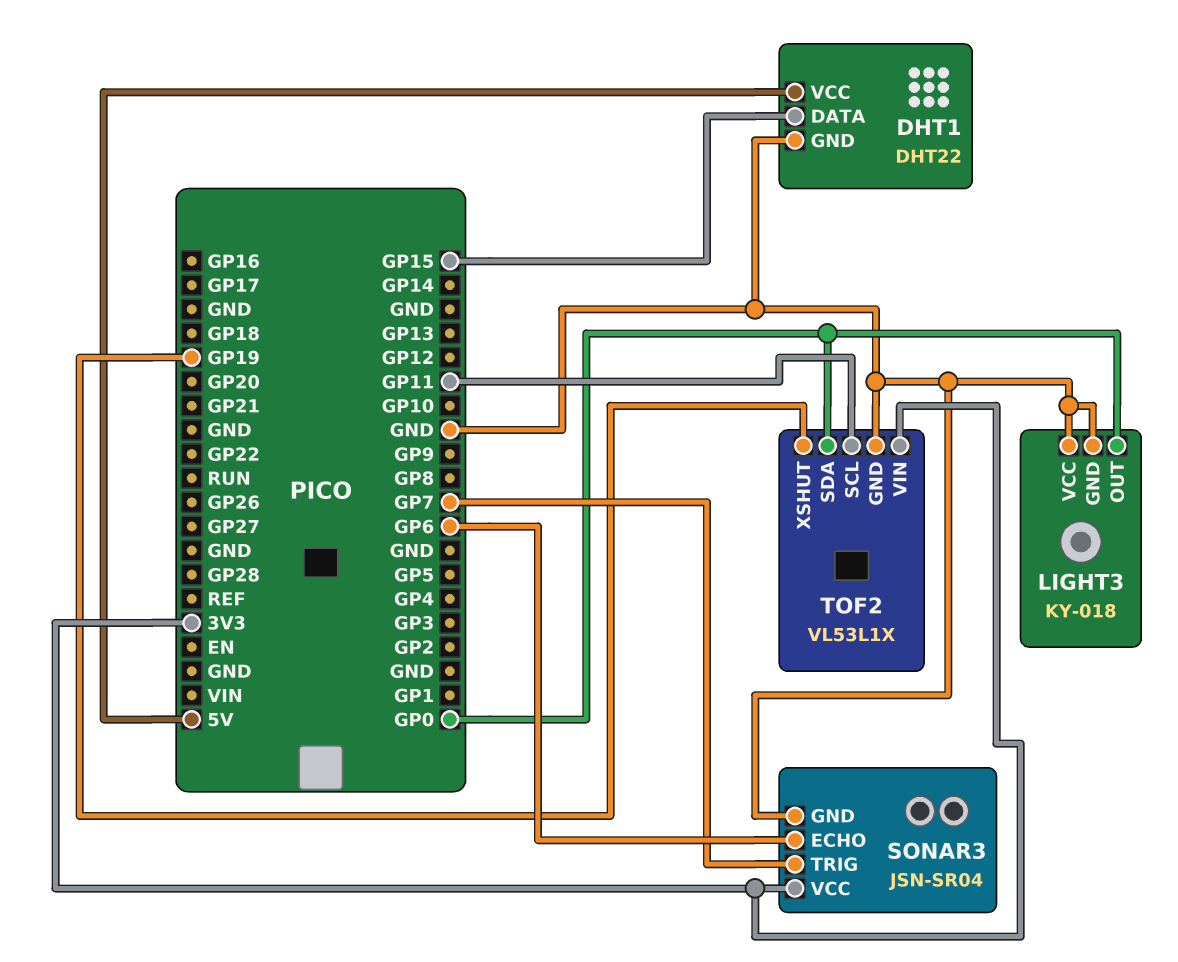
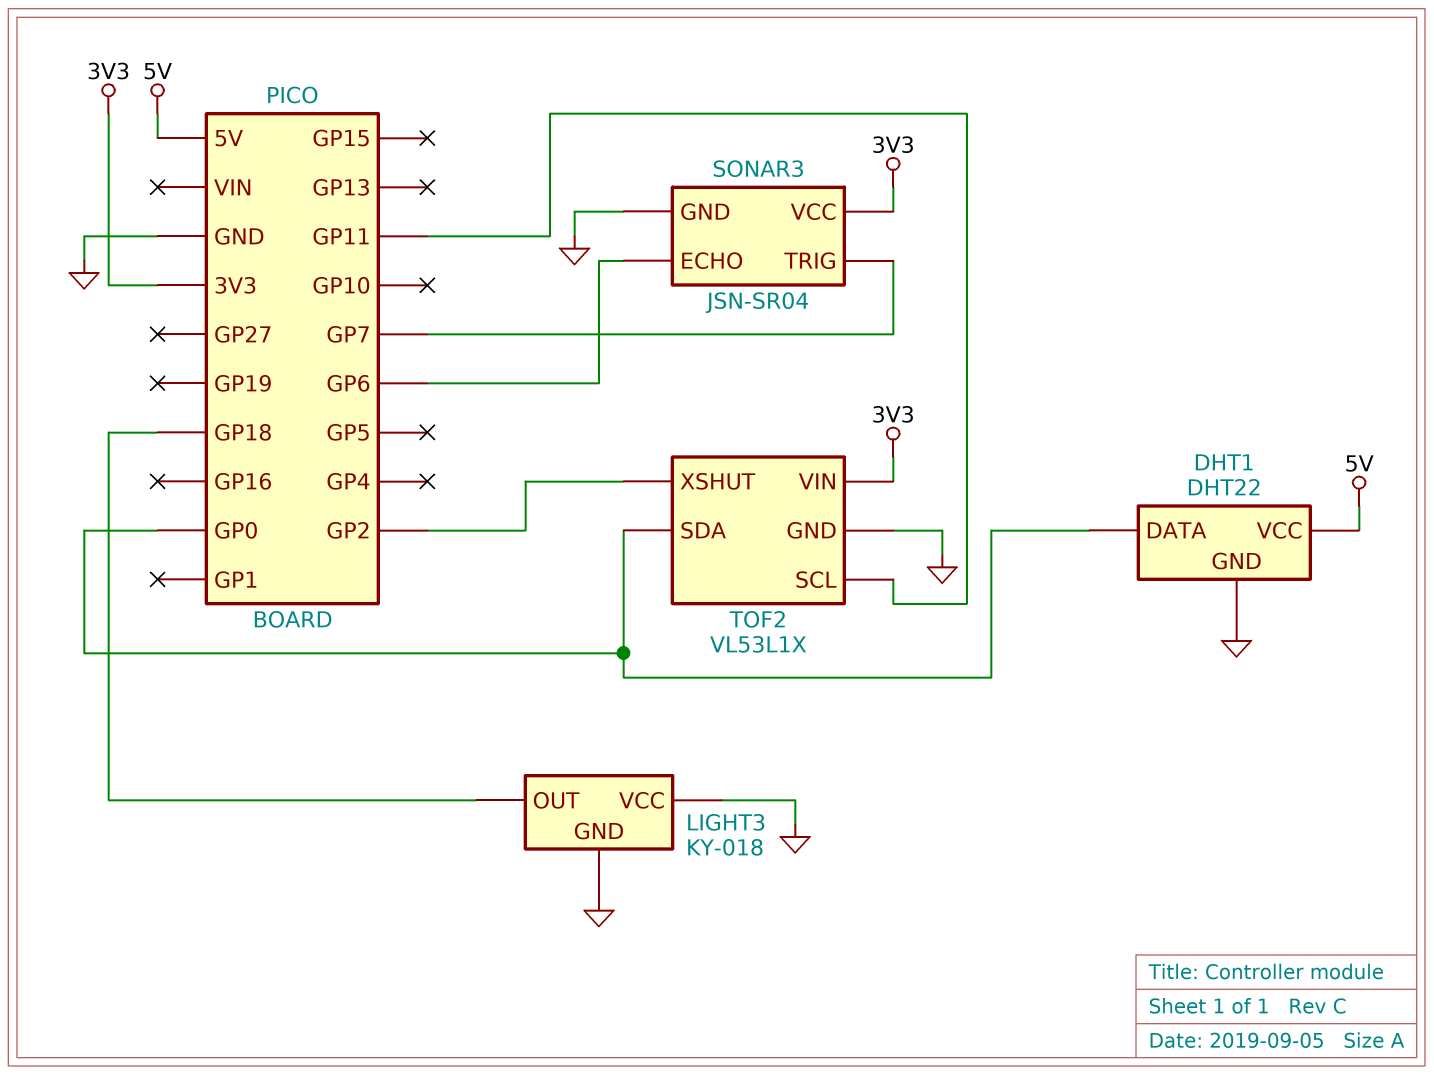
DHT1 pin DATA: GP15 -> GP0
LIGHT3 pin OUT: GP0 -> GP18
TOF2 pin XSHUT: GP19 -> GP2

